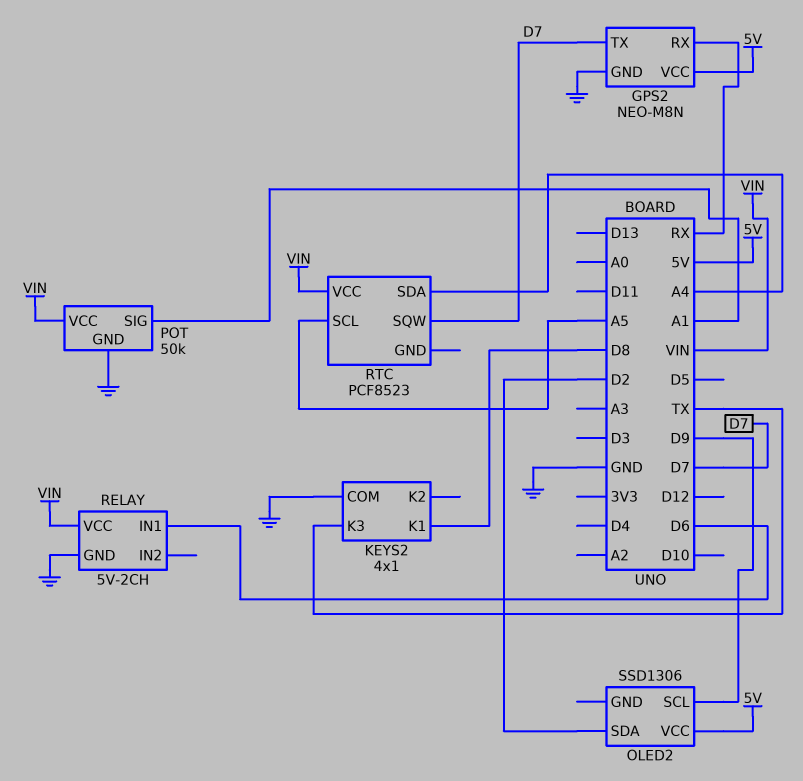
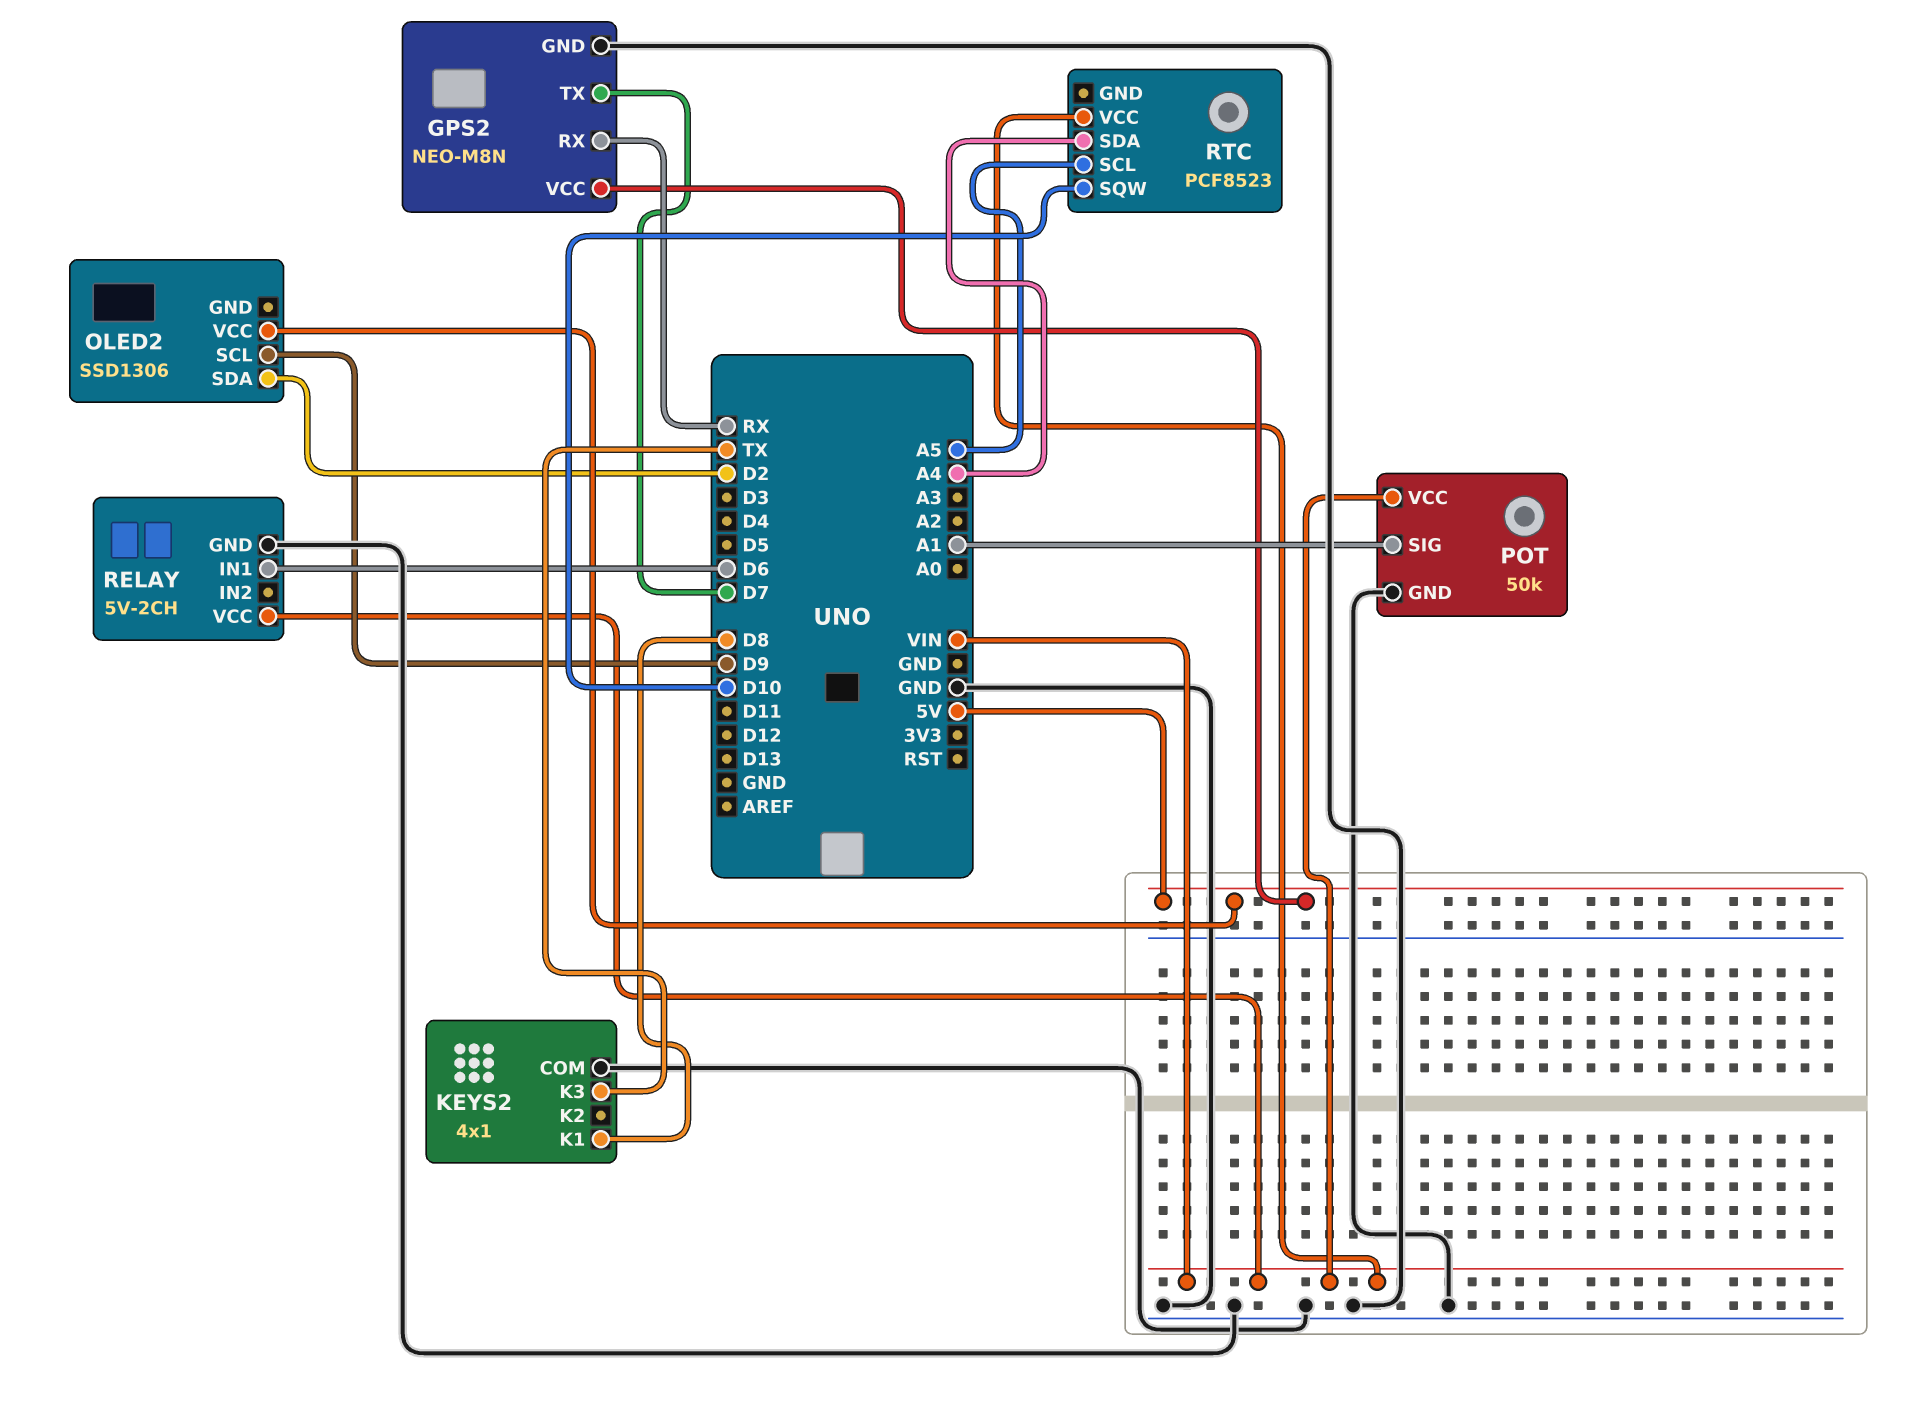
RTC pin SQW: D7 -> D10

